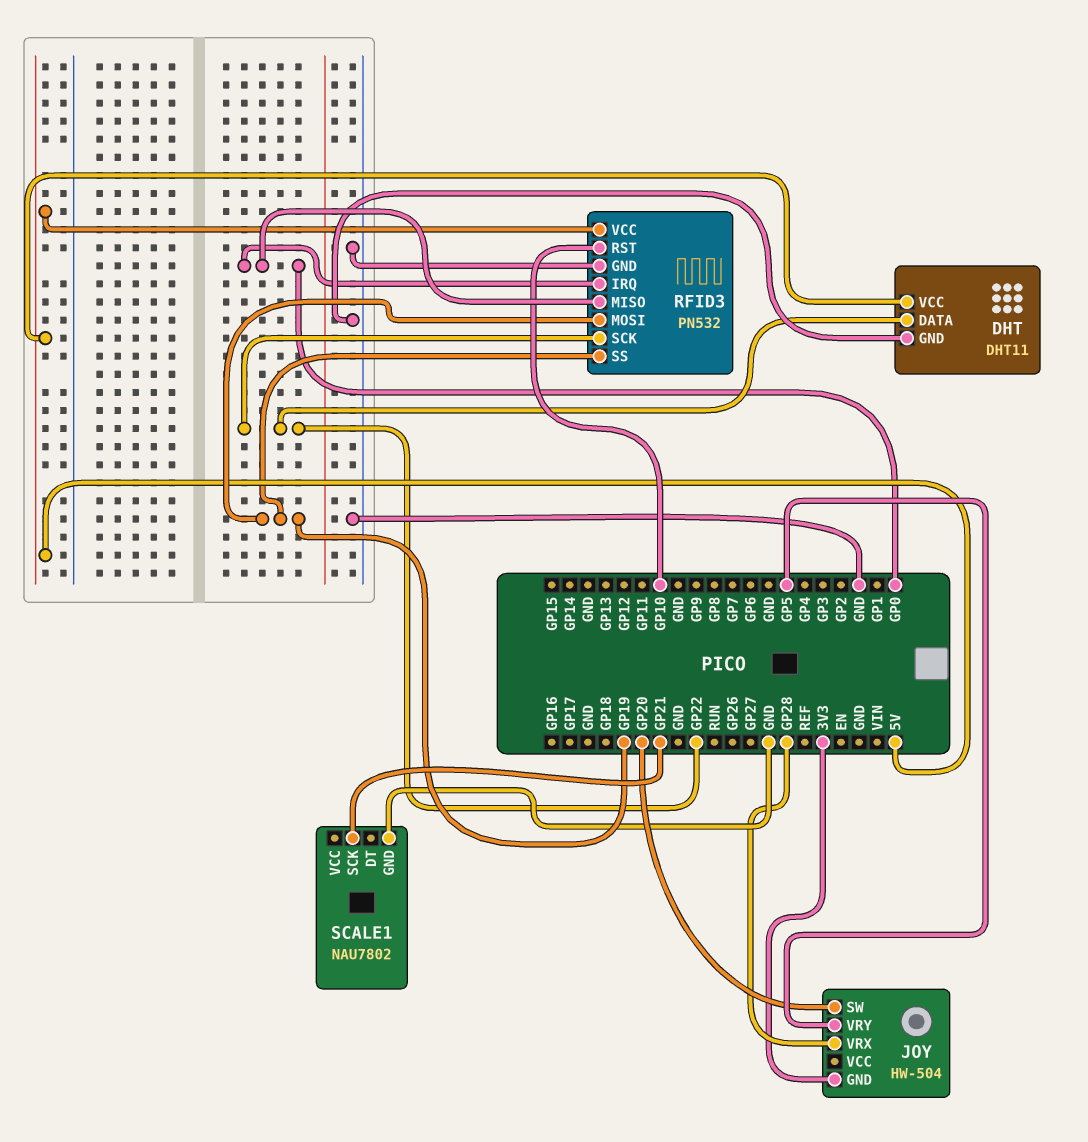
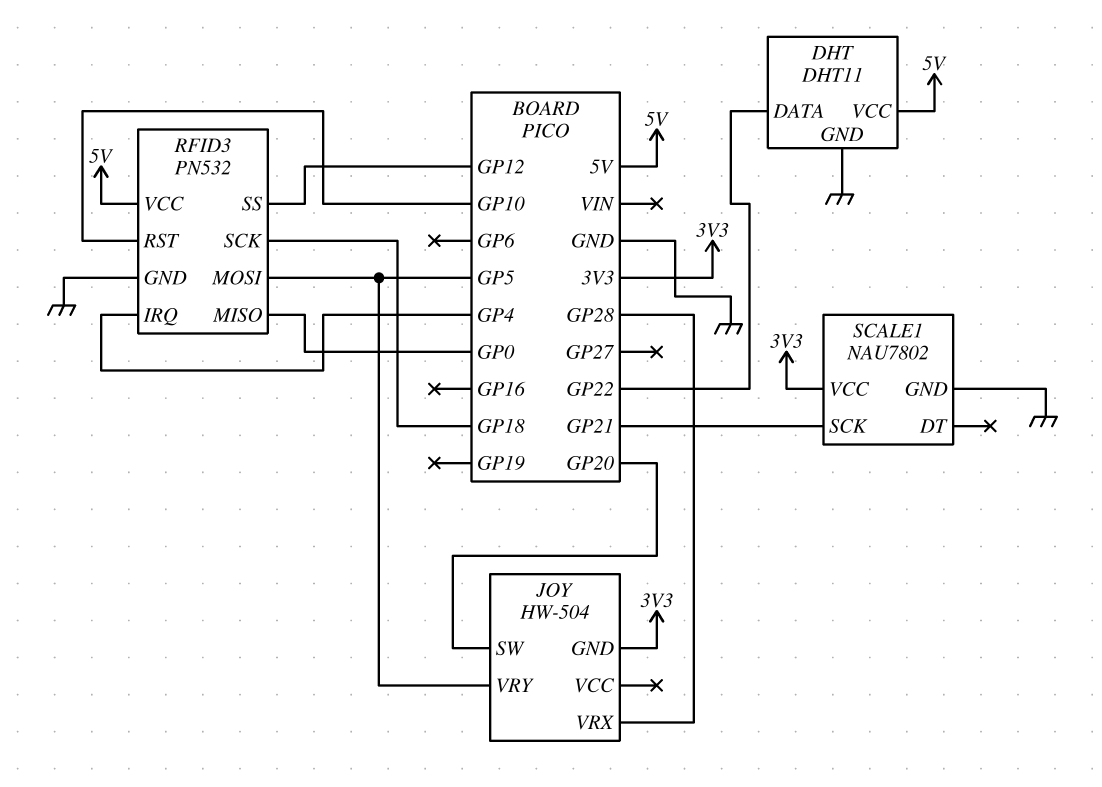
RFID3 pin IRQ: GP0 -> GP4
RFID3 pin MOSI: GP19 -> GP5
RFID3 pin SCK: GP22 -> GP18
RFID3 pin SS: GP19 -> GP12
SCALE1 pin VCC: none -> 3V3

